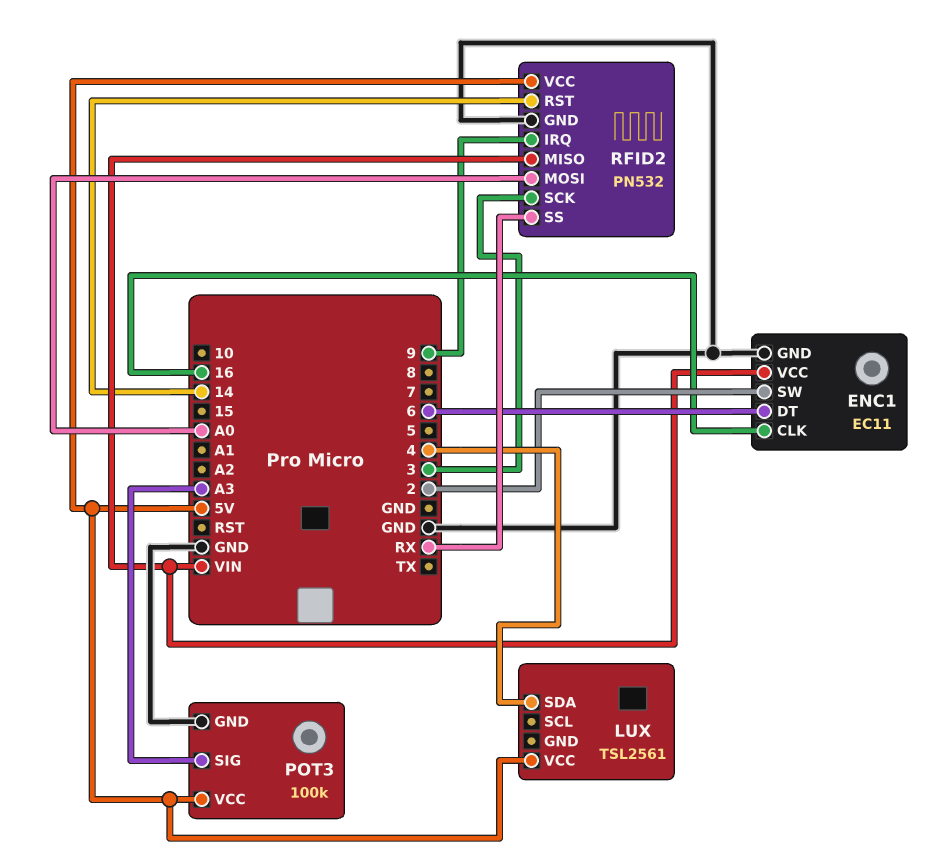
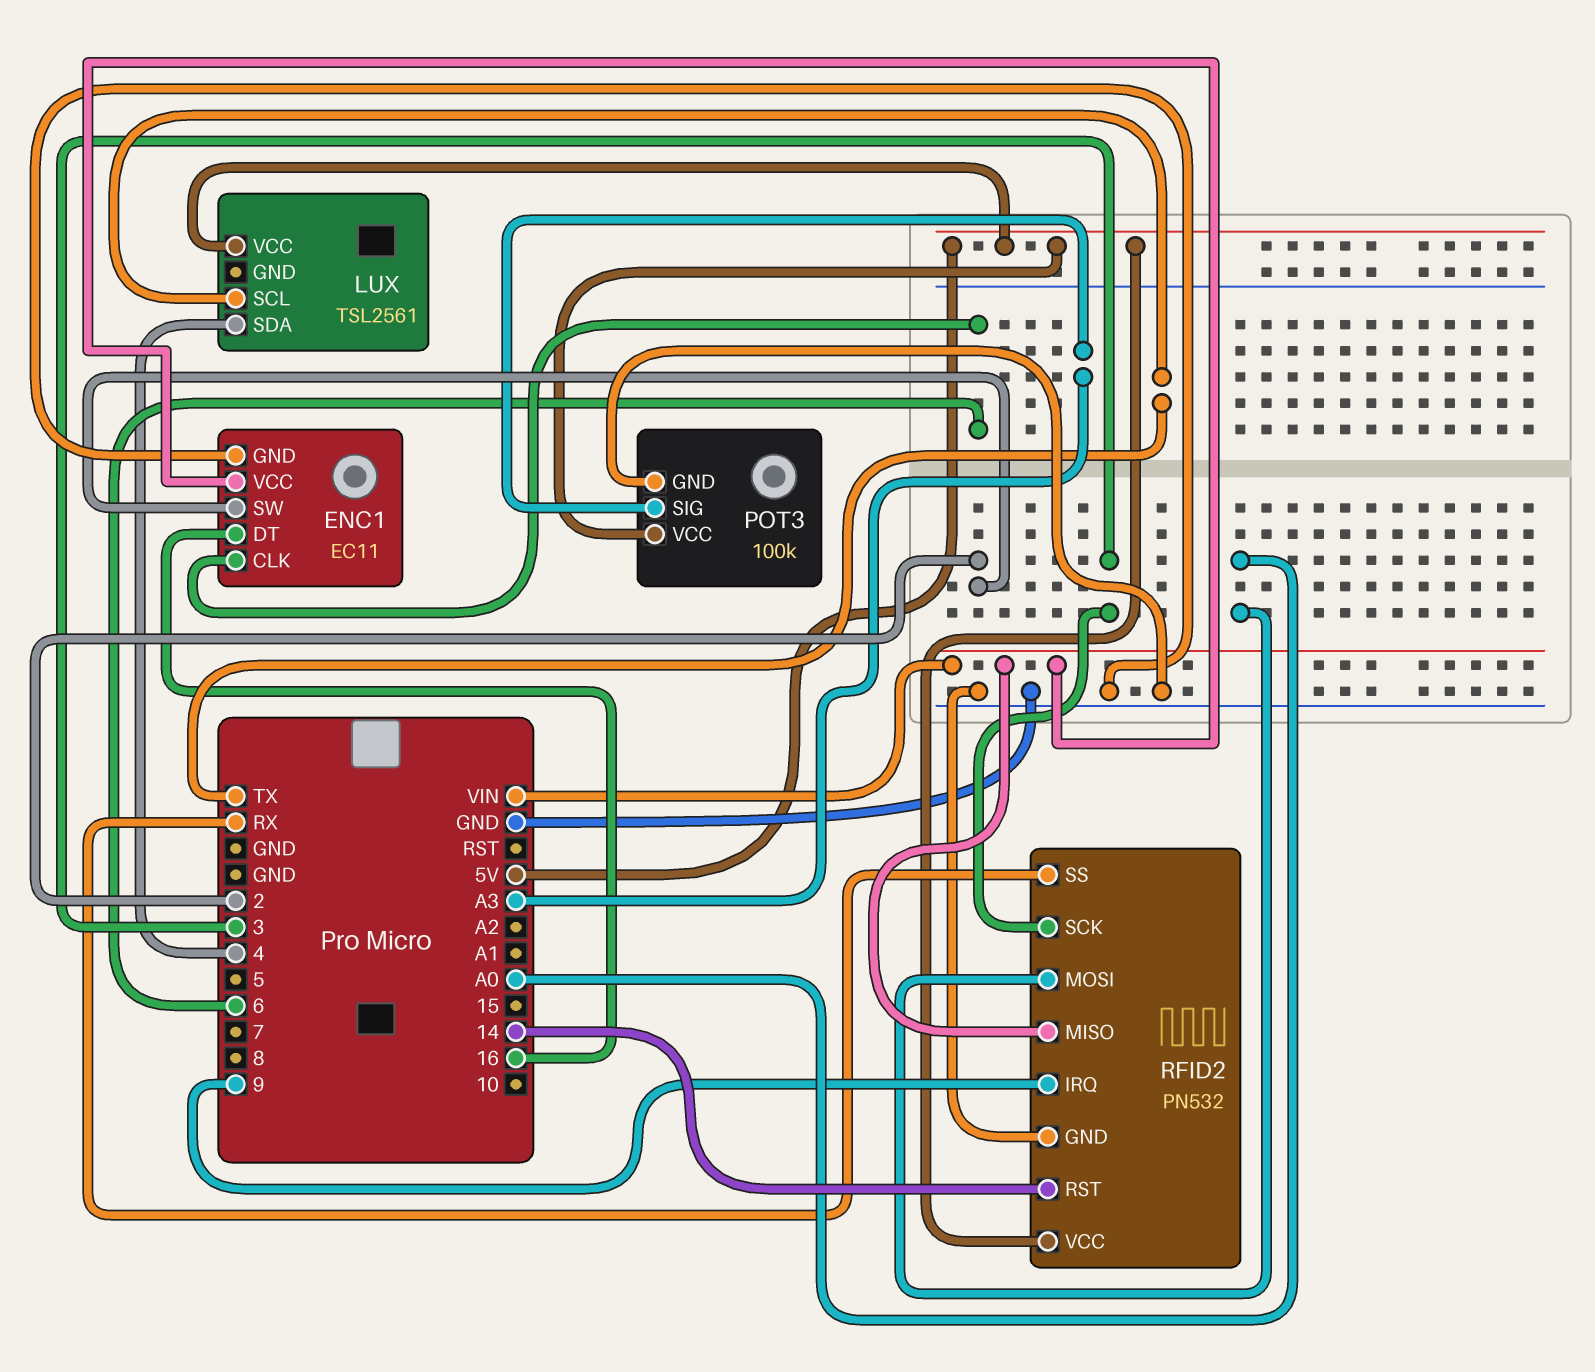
ENC1 pin CLK: 16 -> 6
ENC1 pin DT: 6 -> 16
LUX pin SCL: none -> TX

